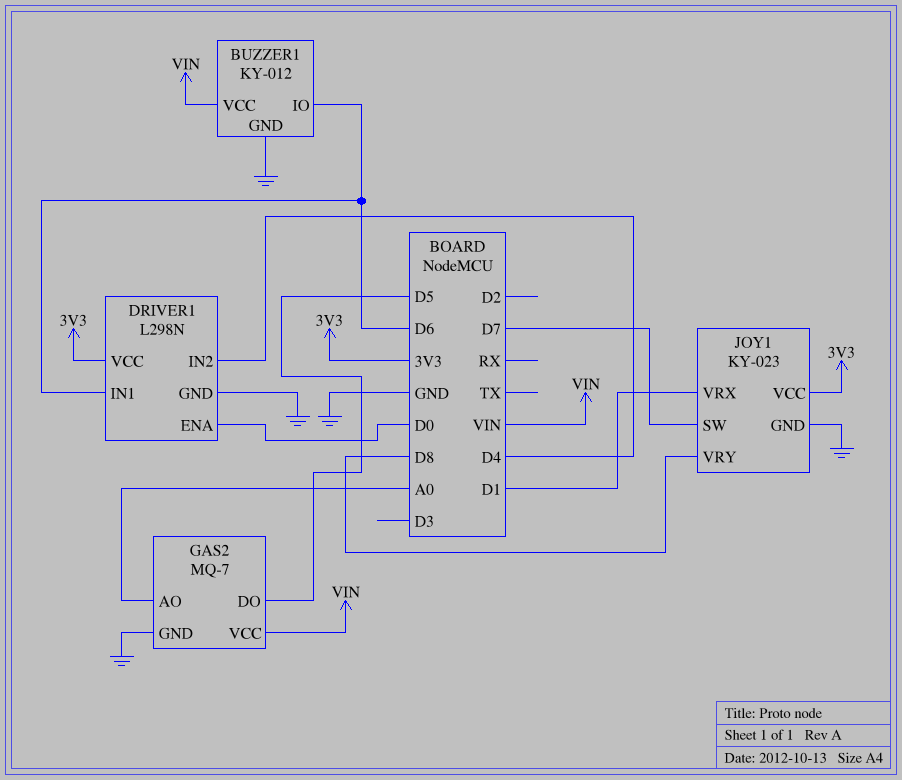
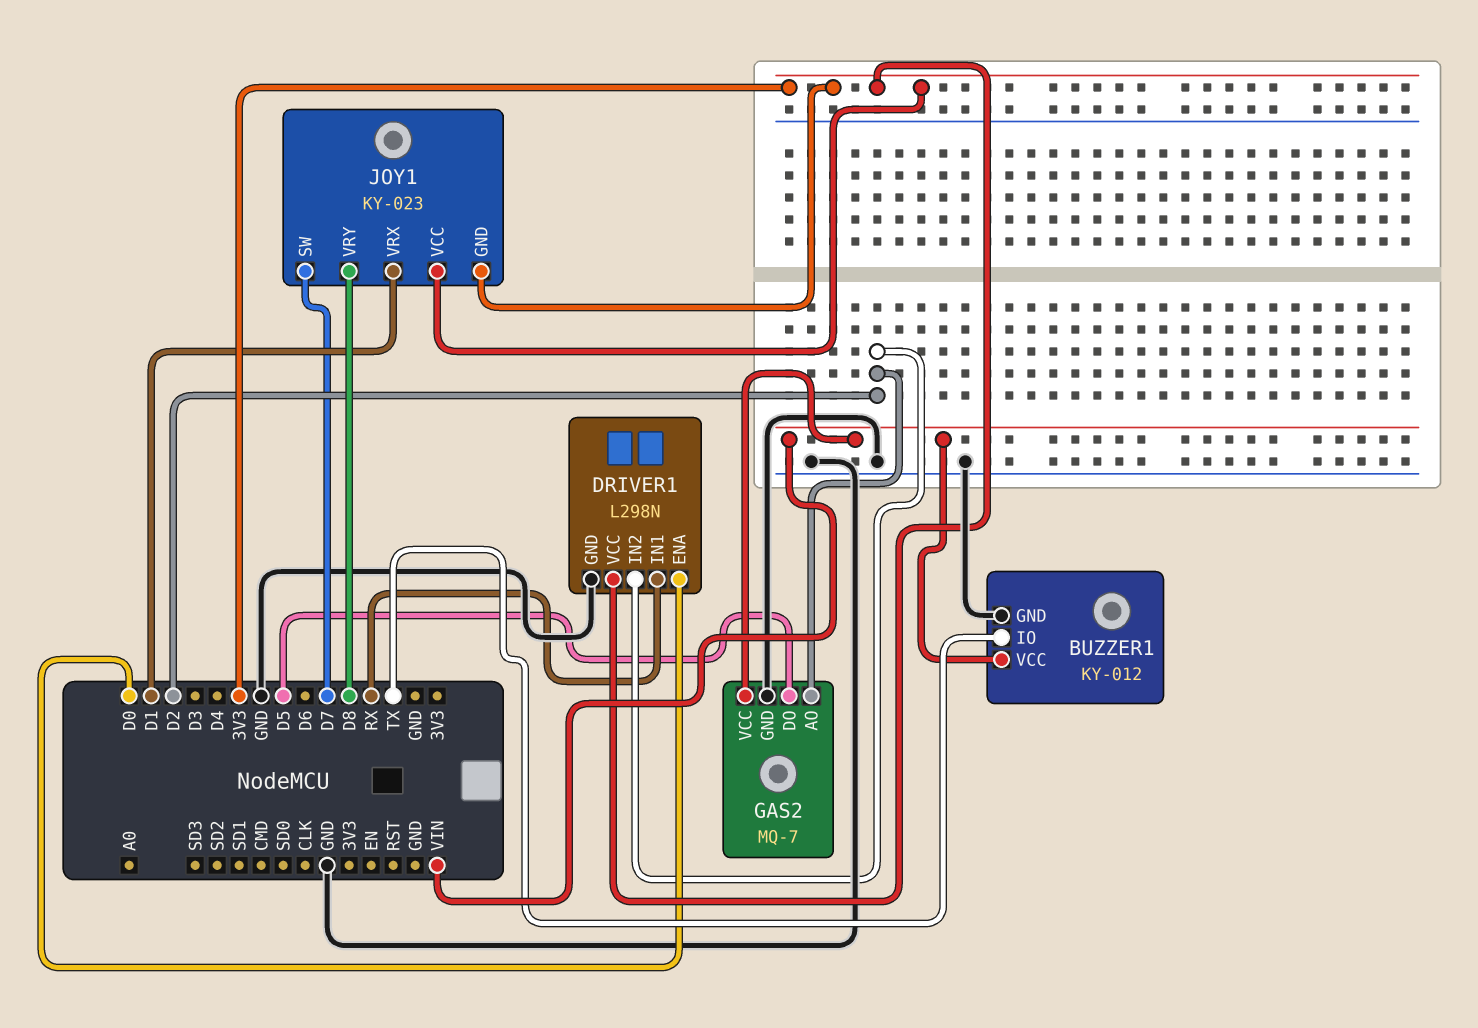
BUZZER1 pin IO: D6 -> TX
DRIVER1 pin IN1: D6 -> RX
DRIVER1 pin IN2: D4 -> D2
GAS2 pin AO: A0 -> D2
JOY1 pin GND: GND -> 3V3

